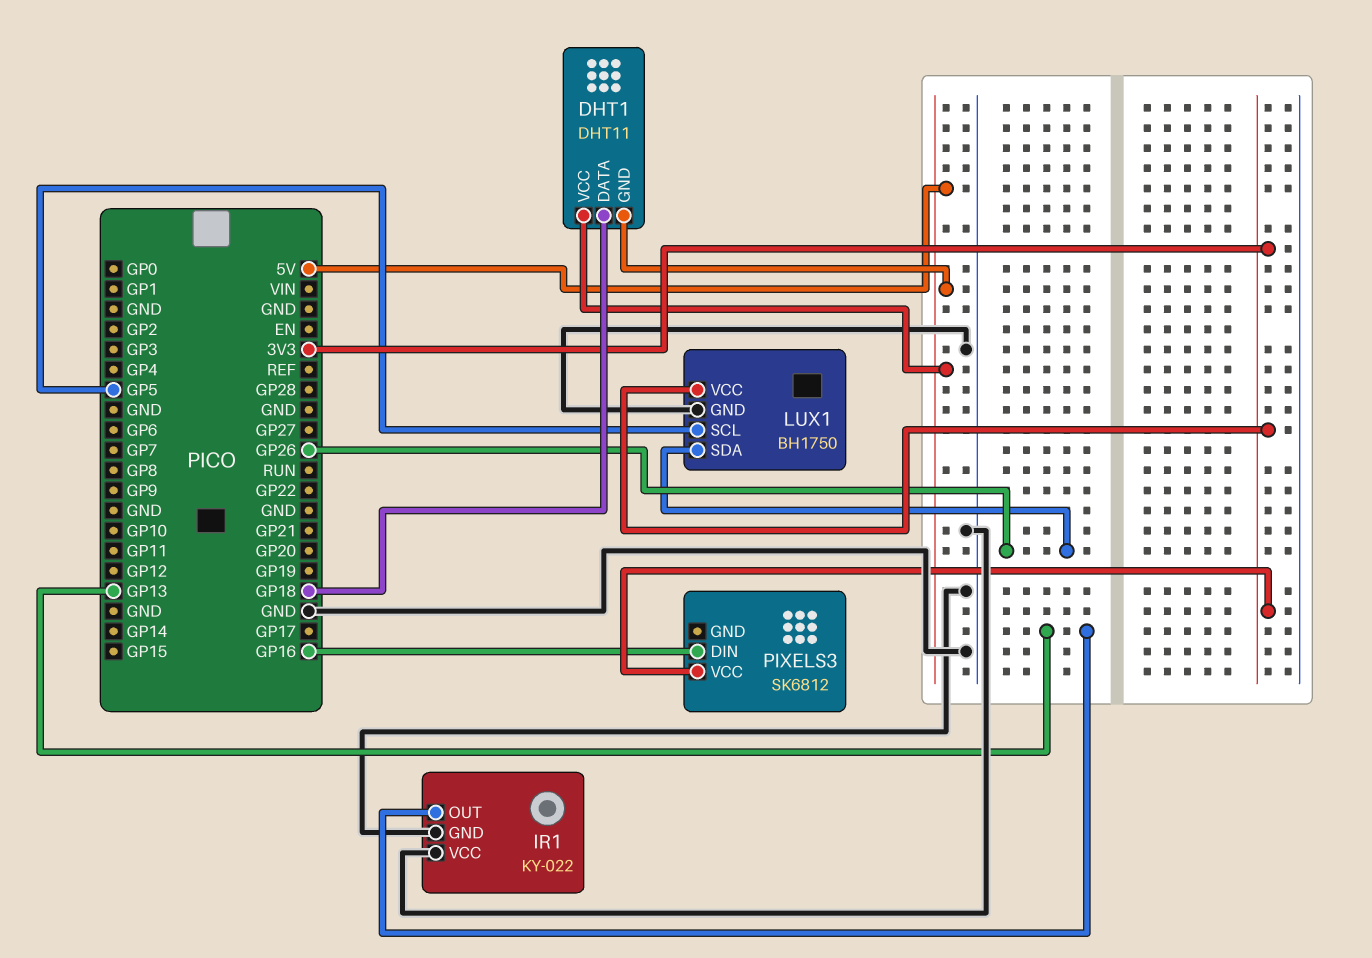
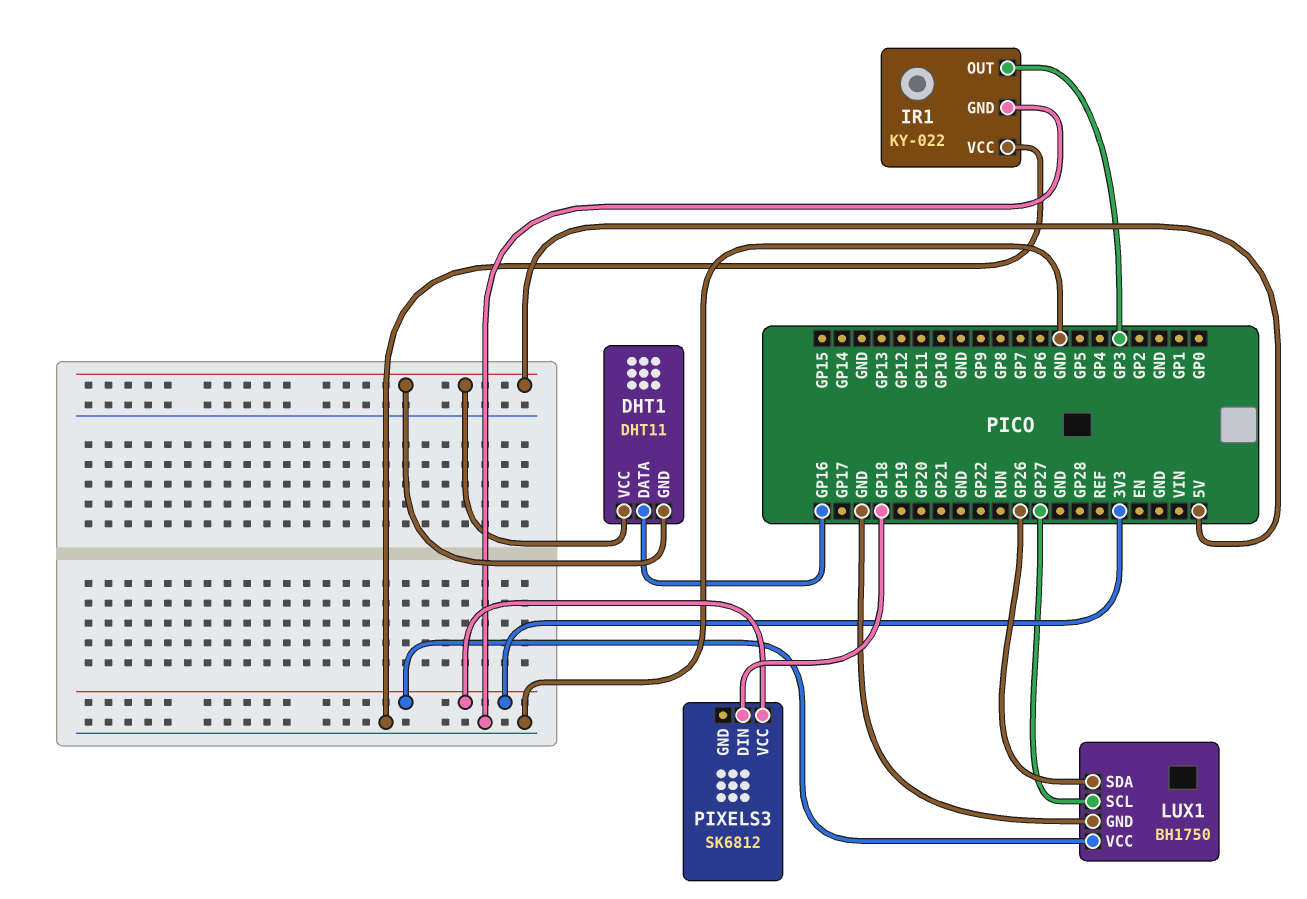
DHT1 pin DATA: GP18 -> GP16
IR1 pin OUT: GP13 -> GP3
LUX1 pin SCL: GP5 -> GP27
PIXELS3 pin DIN: GP16 -> GP18

